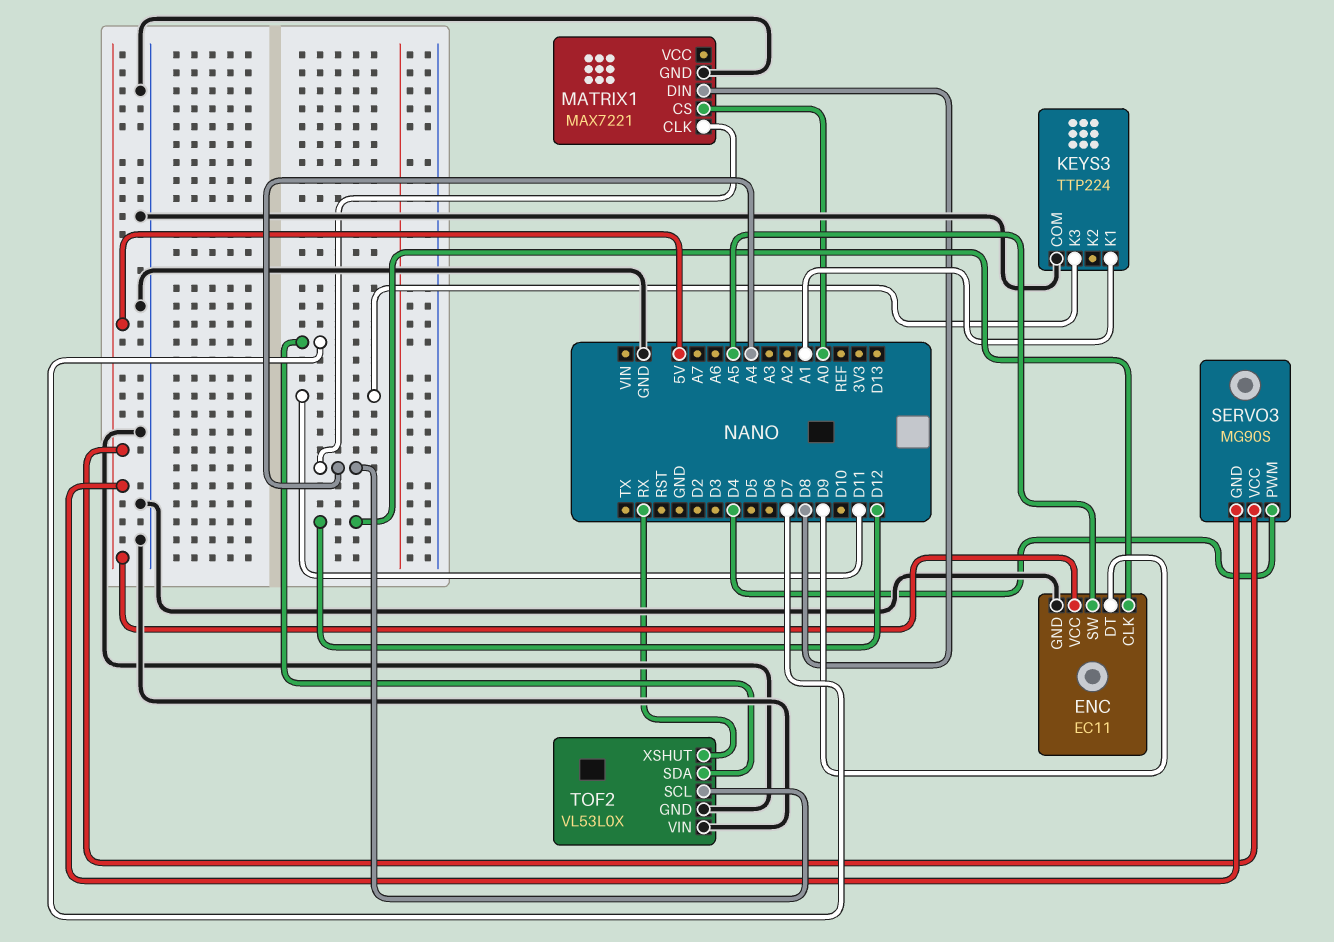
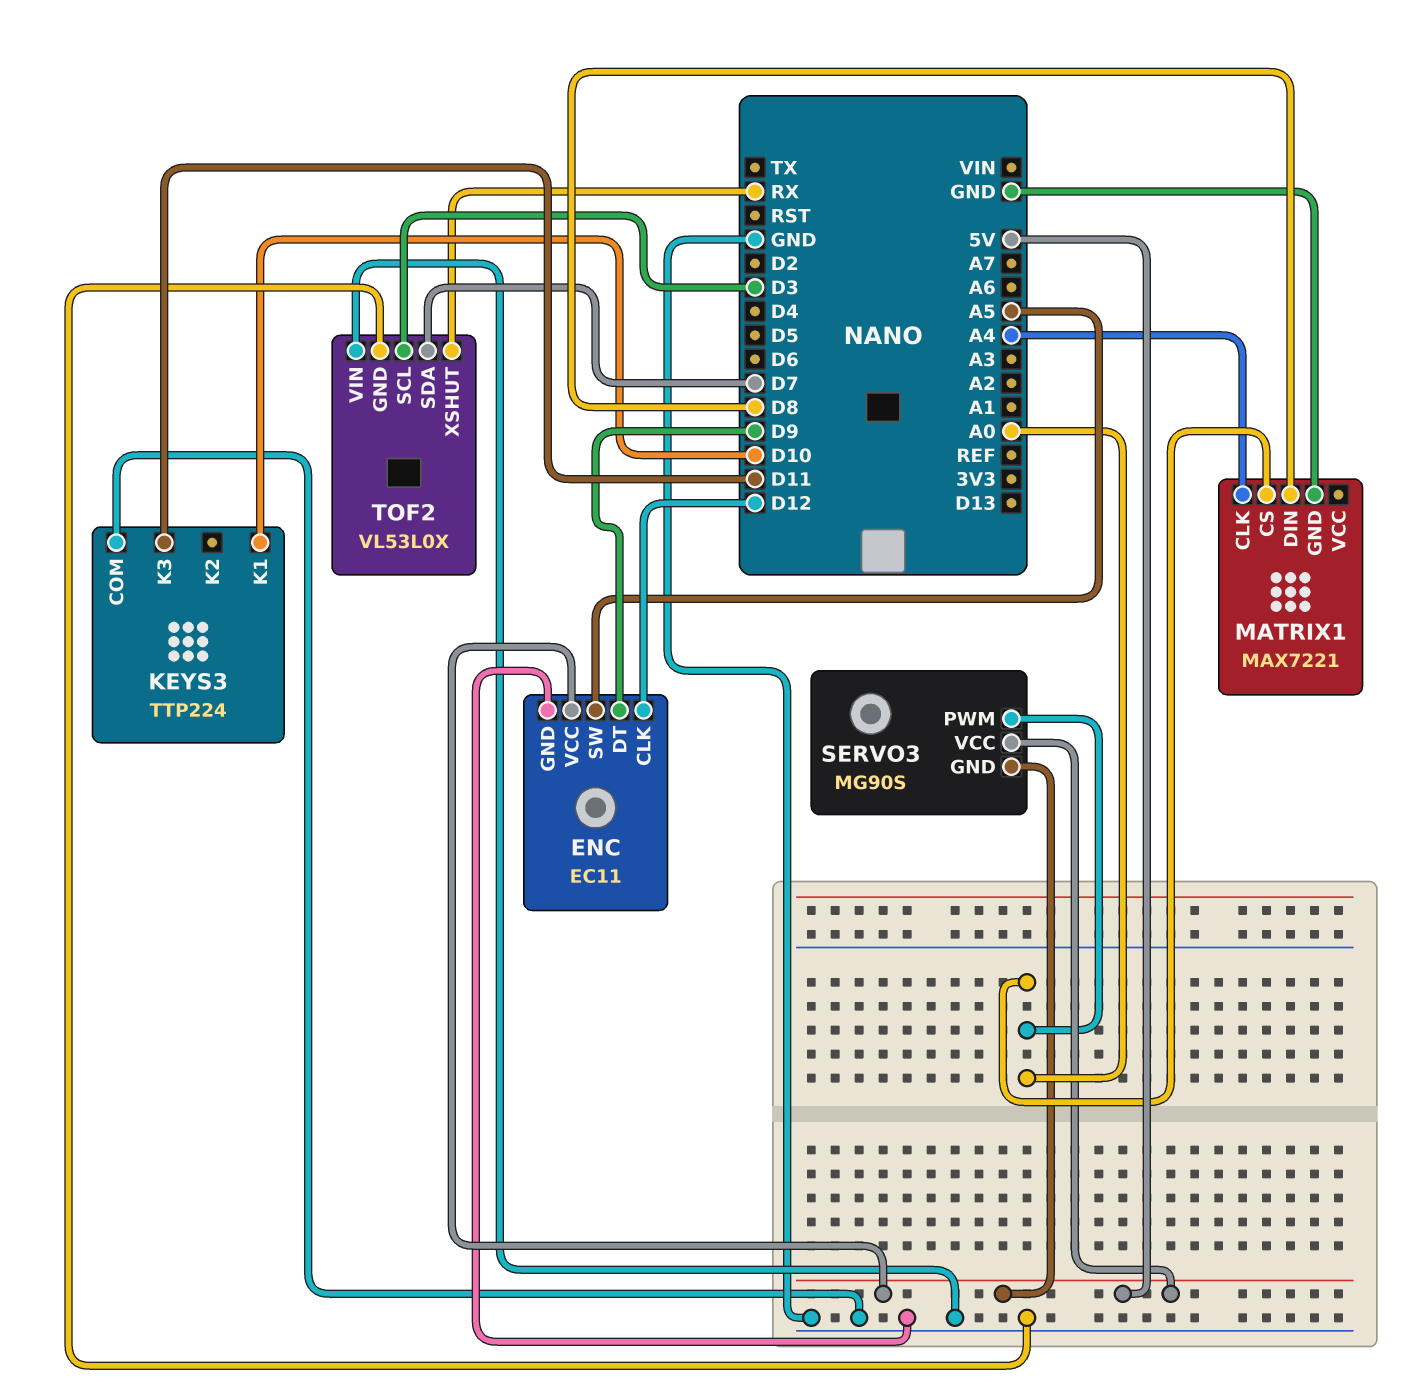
KEYS3 pin K1: A1 -> D10
SERVO3 pin PWM: D4 -> A0
TOF2 pin SCL: A4 -> D3

